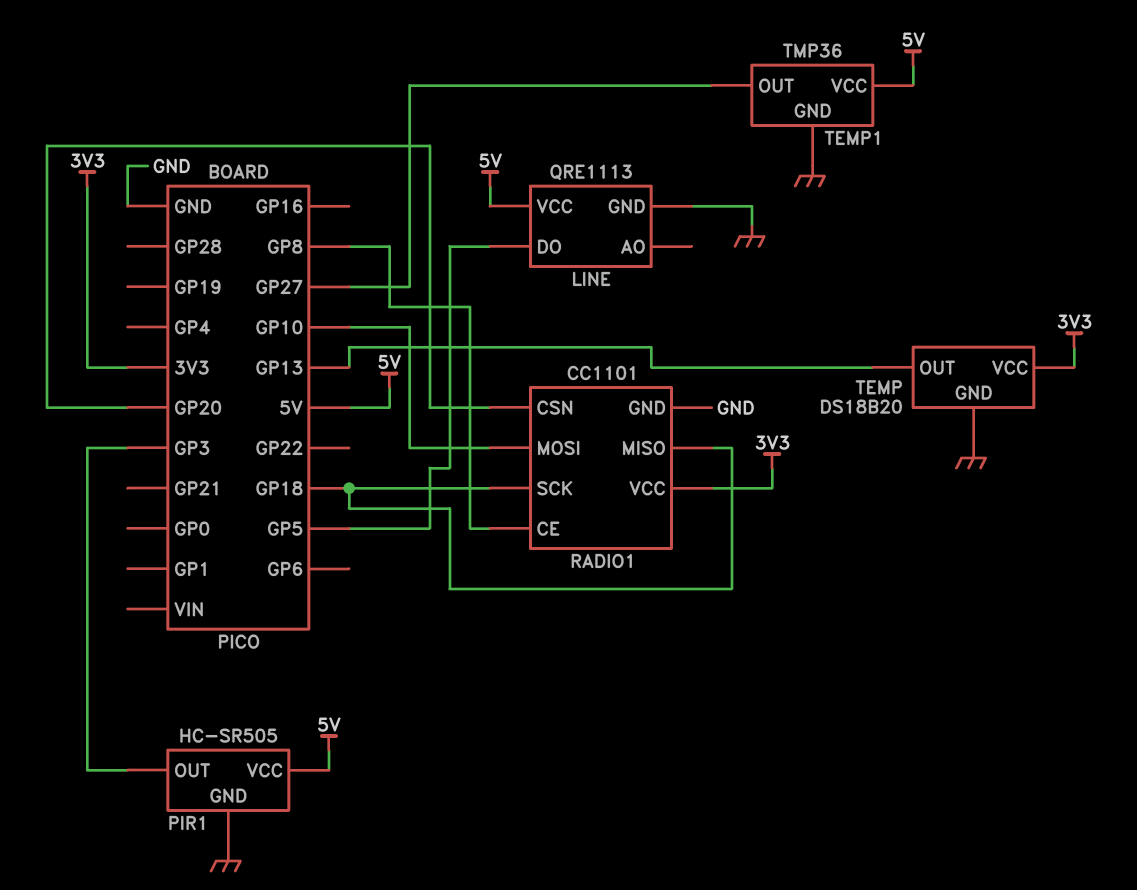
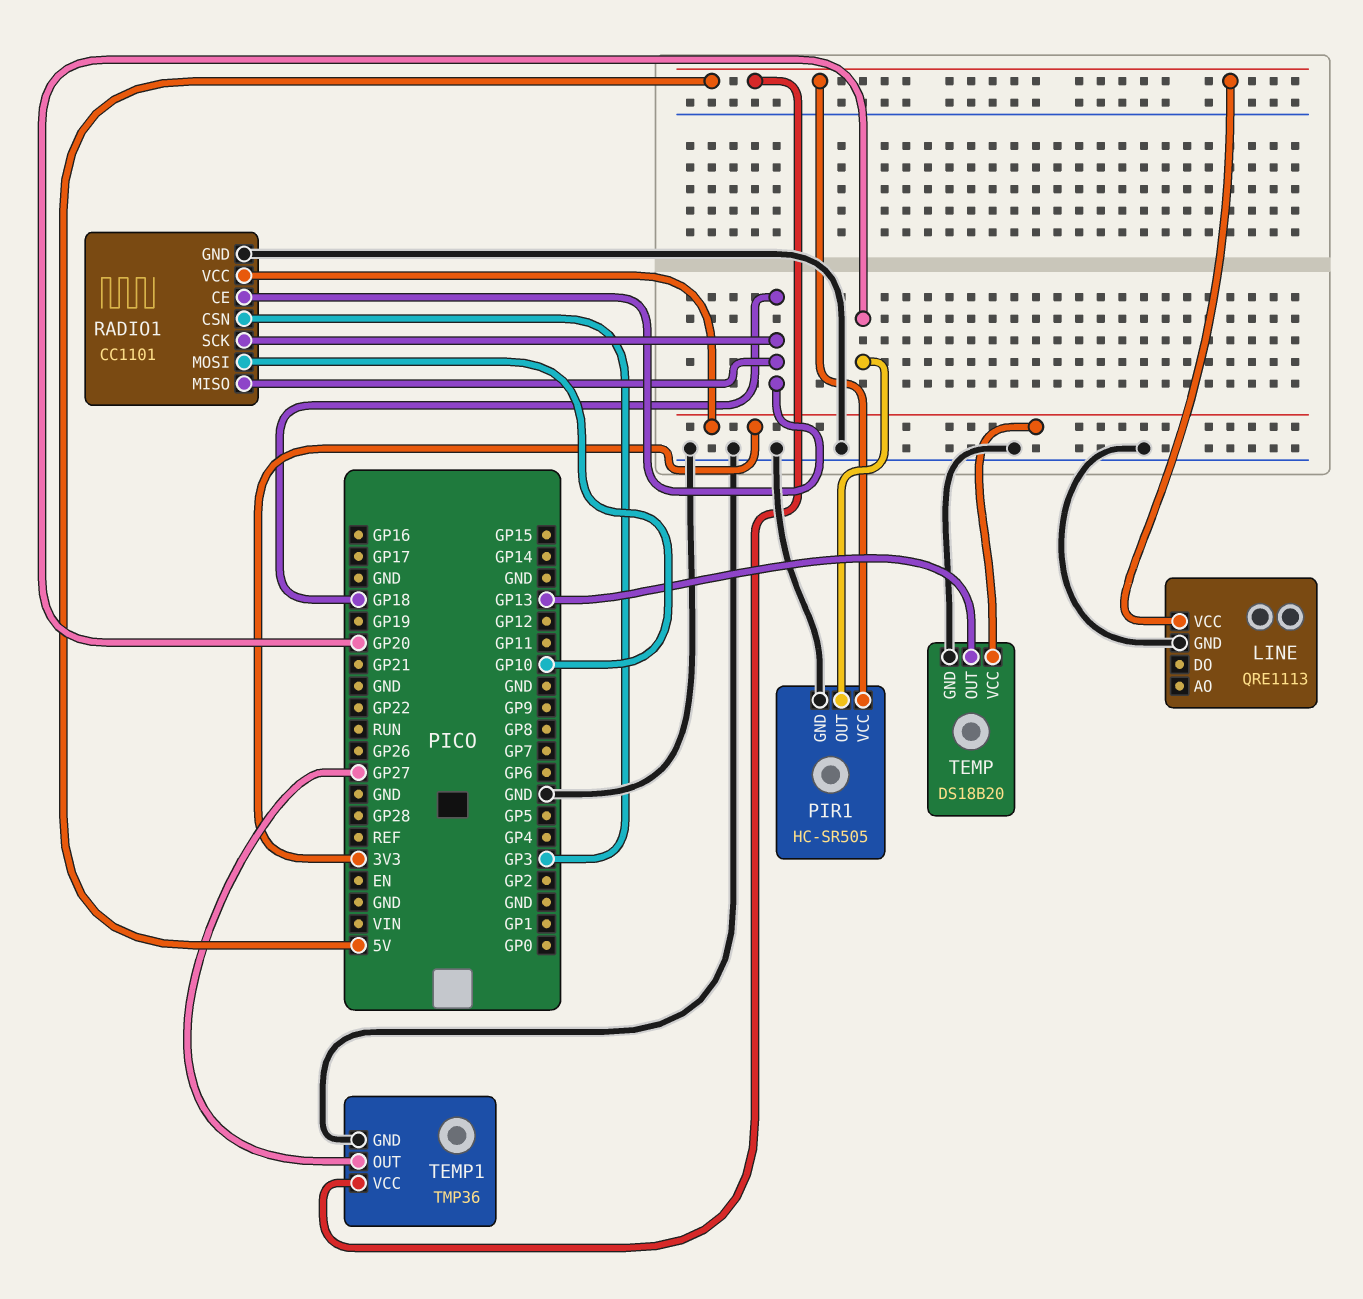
LINE pin DO: GP5 -> none
PIR1 pin OUT: GP3 -> GP20
RADIO1 pin CE: GP8 -> GP18
RADIO1 pin CSN: GP20 -> GP3

